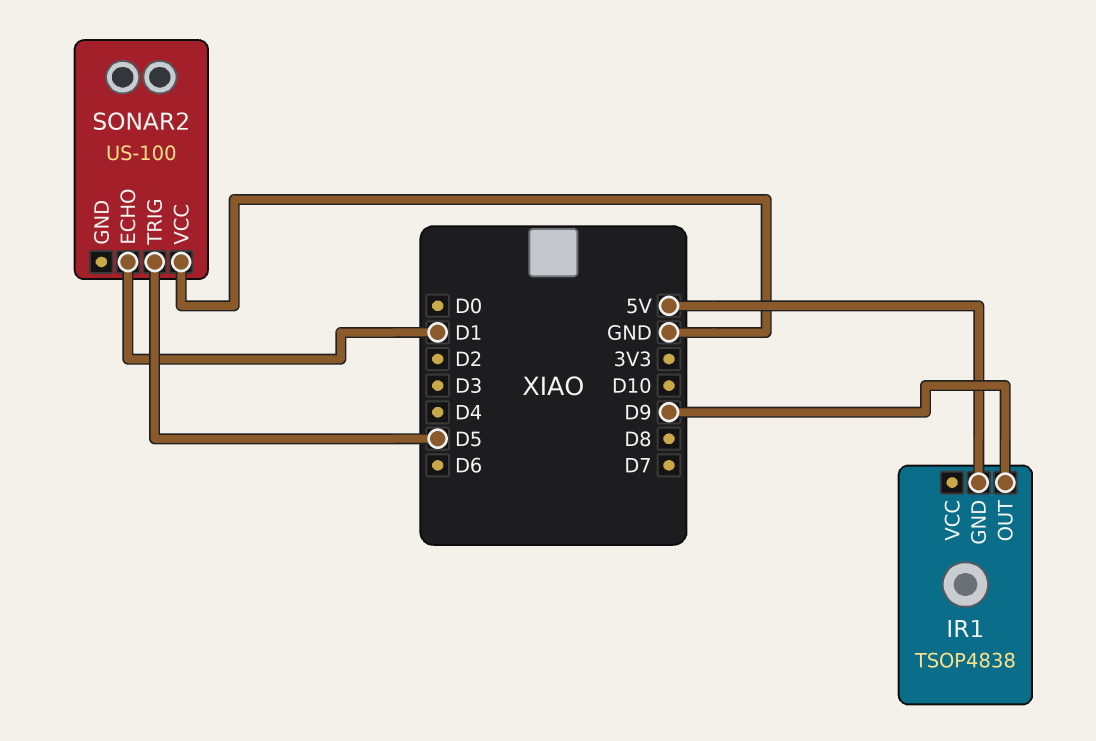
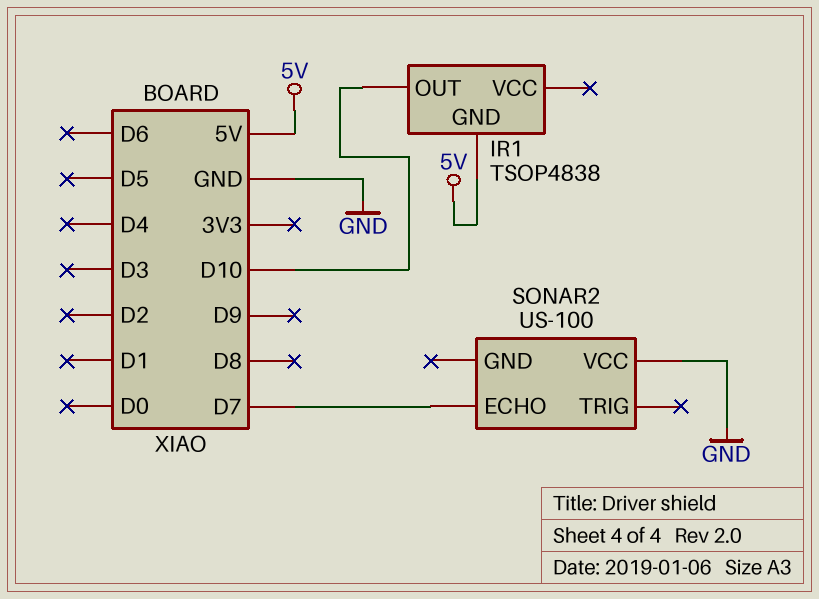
IR1 pin OUT: D9 -> D10
SONAR2 pin ECHO: D1 -> D7
SONAR2 pin TRIG: D5 -> none

